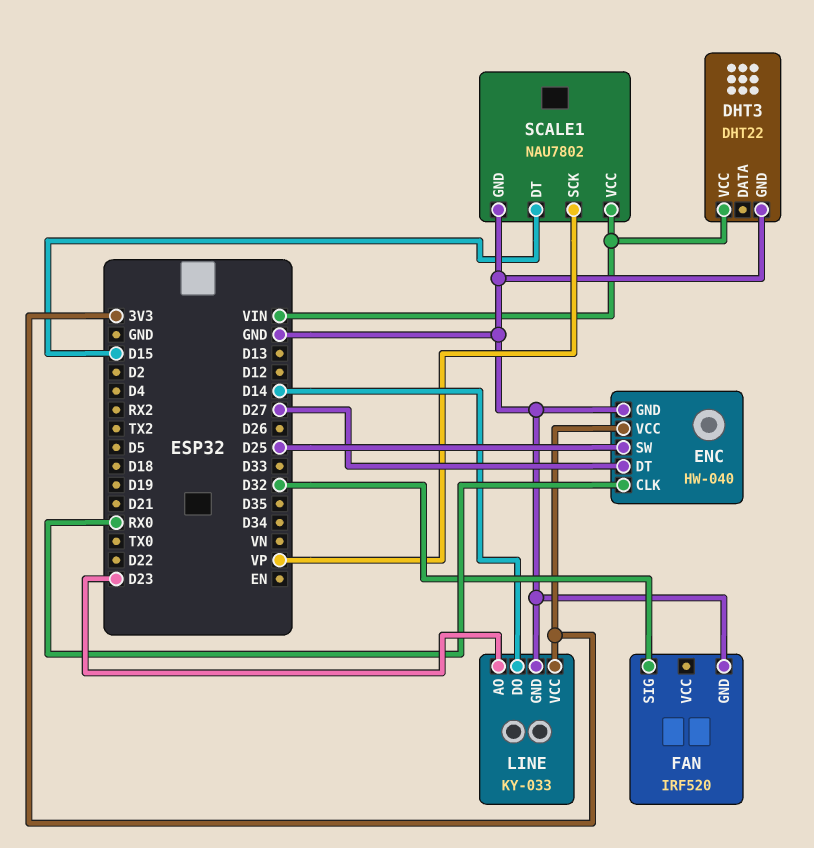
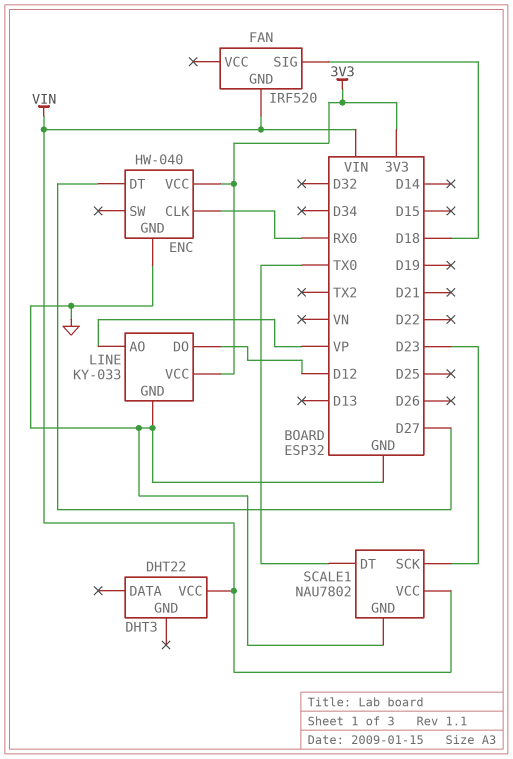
DHT3 pin GND: GND -> none
ENC pin SW: D25 -> none
FAN pin GND: GND -> VIN
FAN pin SIG: D32 -> D18
LINE pin AO: D23 -> VP
LINE pin DO: D14 -> D12
SCALE1 pin DT: D15 -> TX0
SCALE1 pin SCK: VP -> D23

